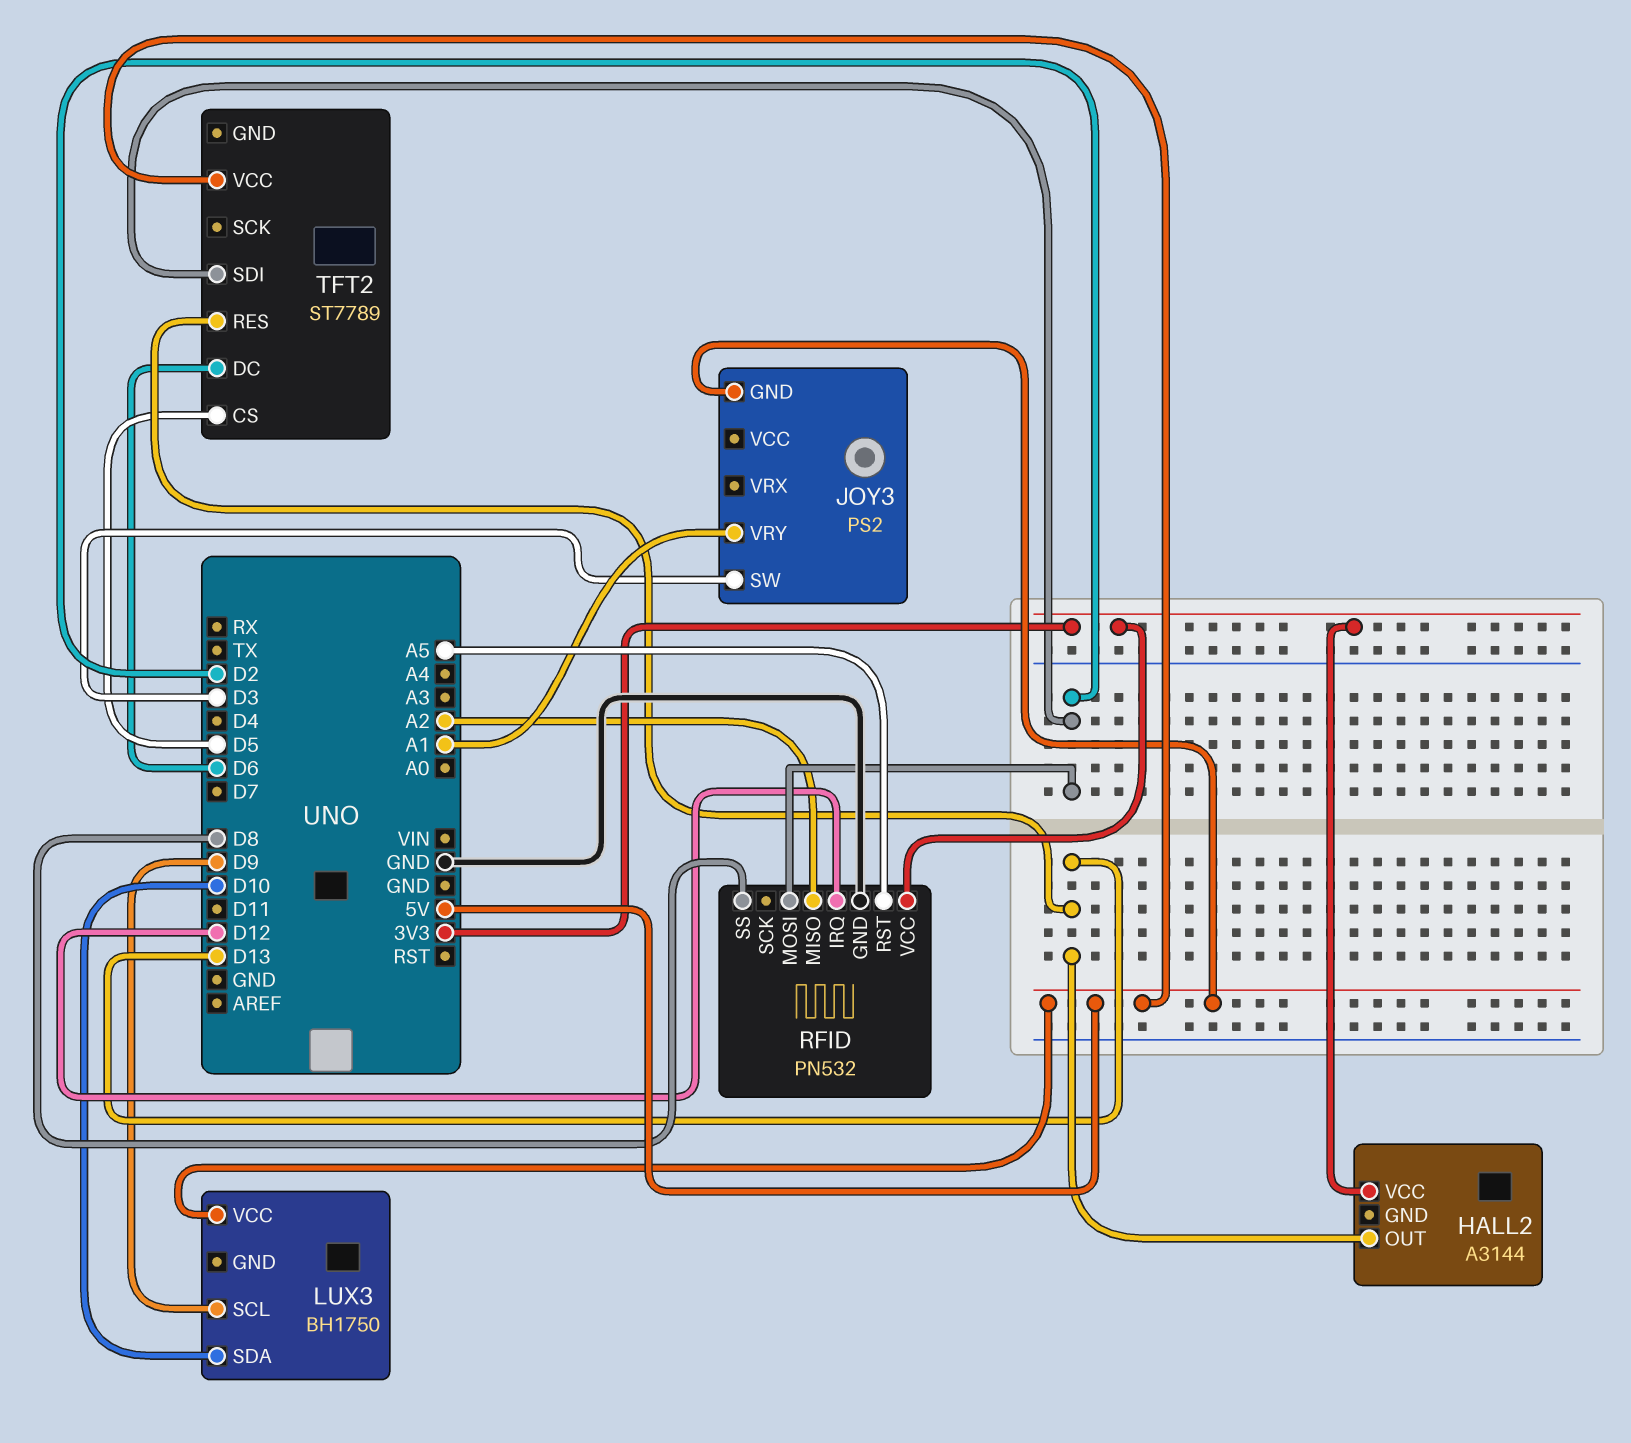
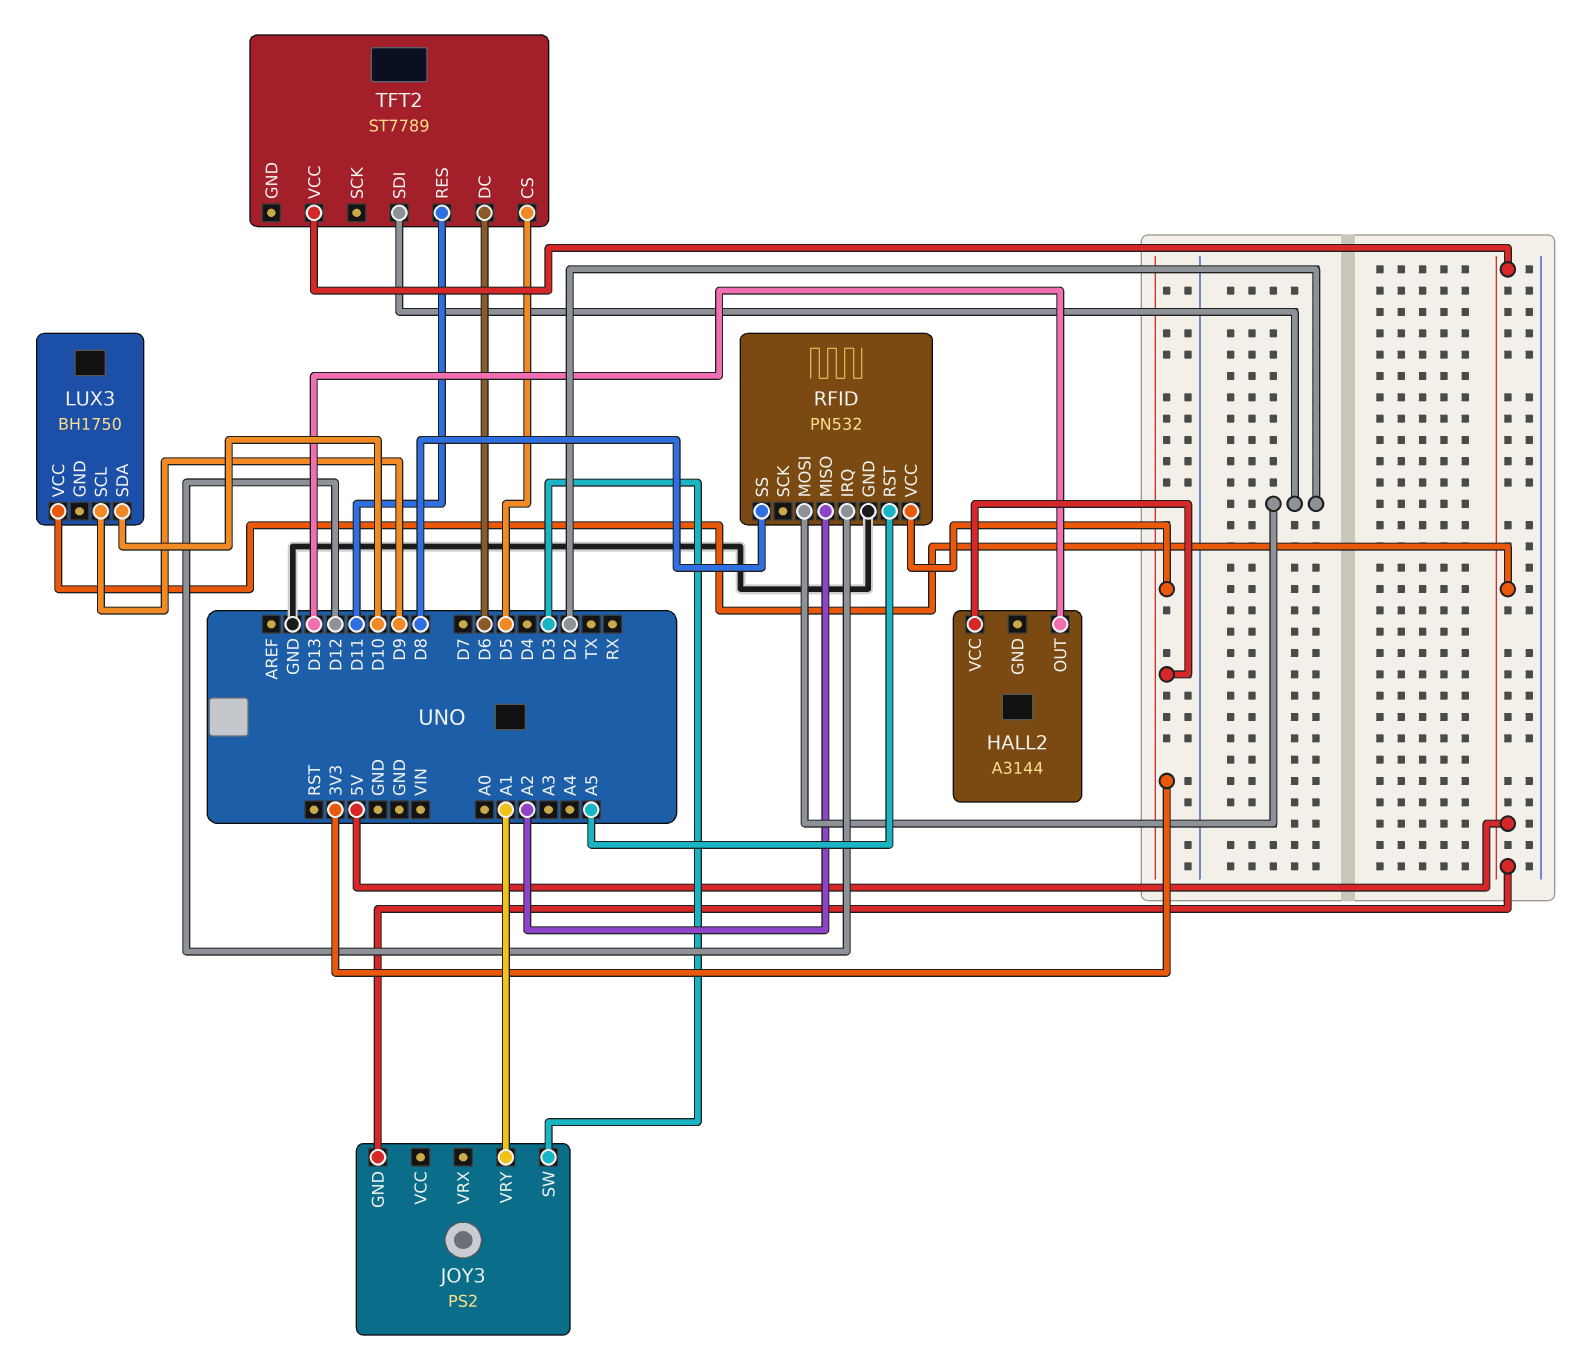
TFT2 pin RES: D13 -> D11

